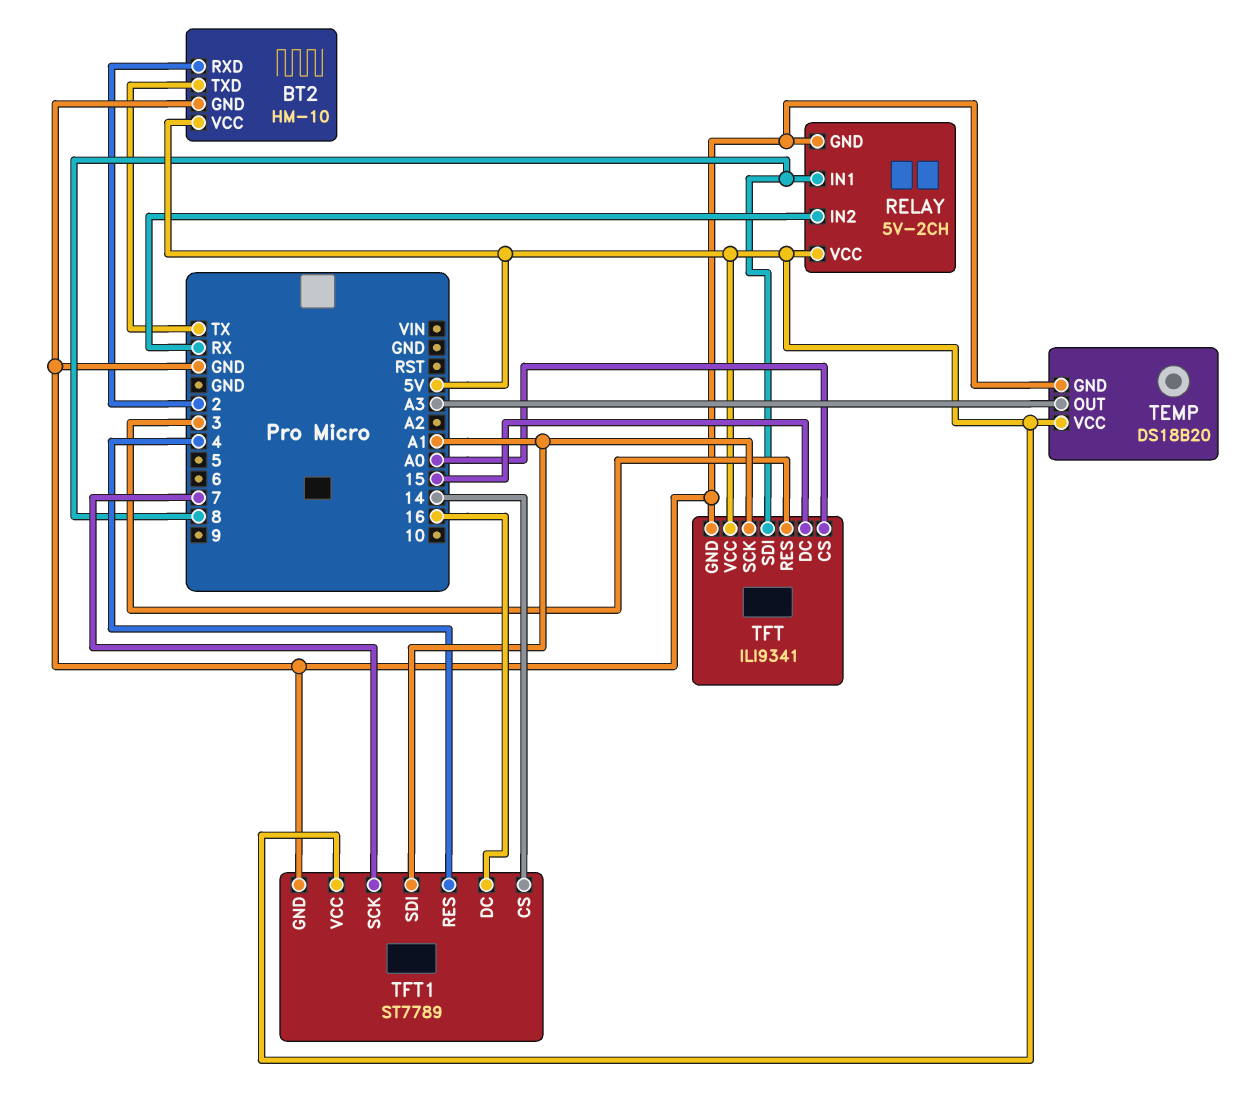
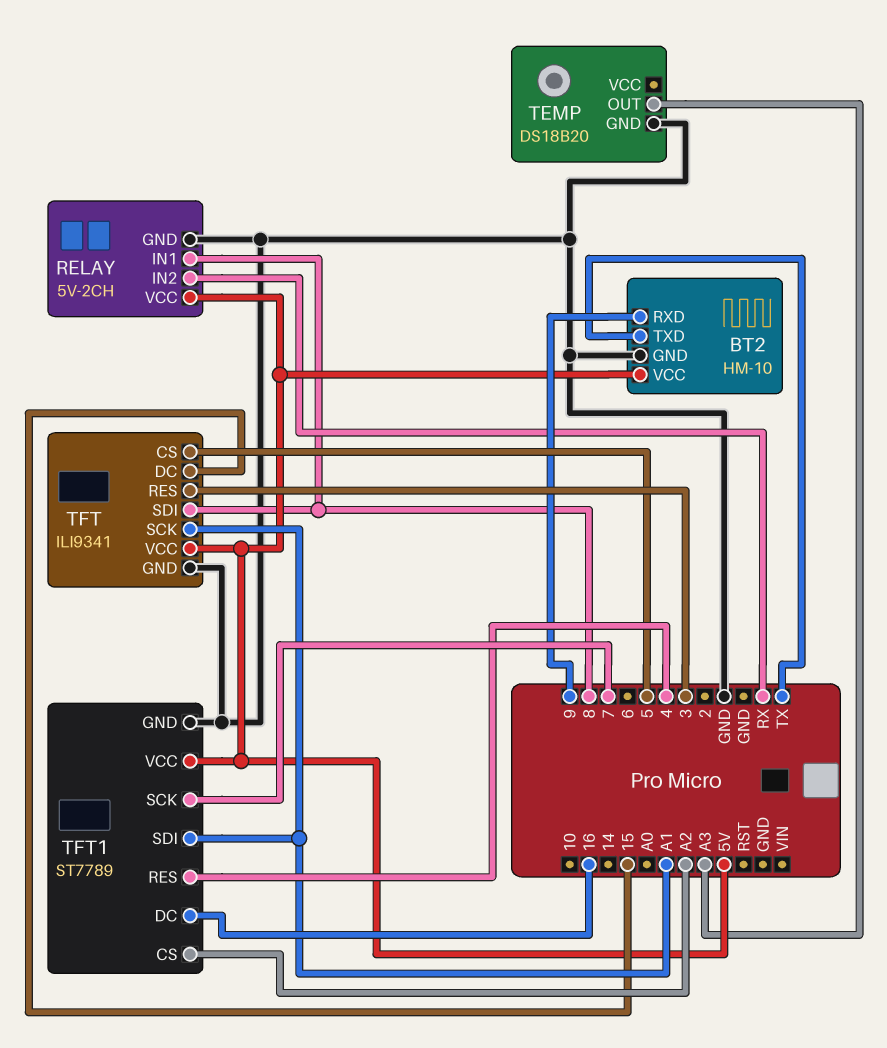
BT2 pin RXD: 2 -> 9
TEMP pin VCC: 5V -> none
TFT pin CS: A0 -> 5
TFT1 pin CS: 14 -> A2

